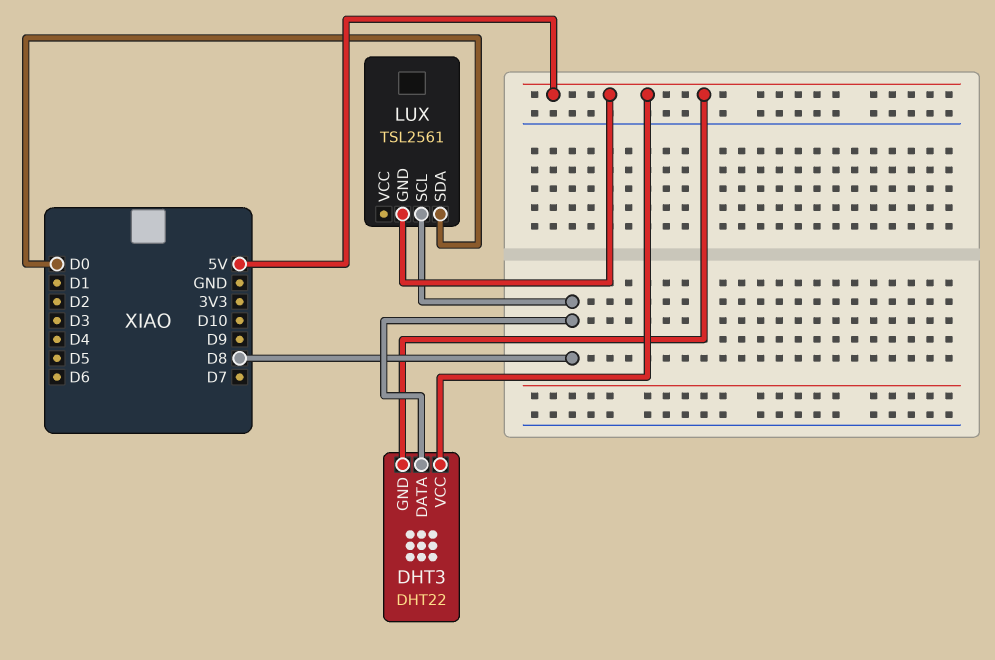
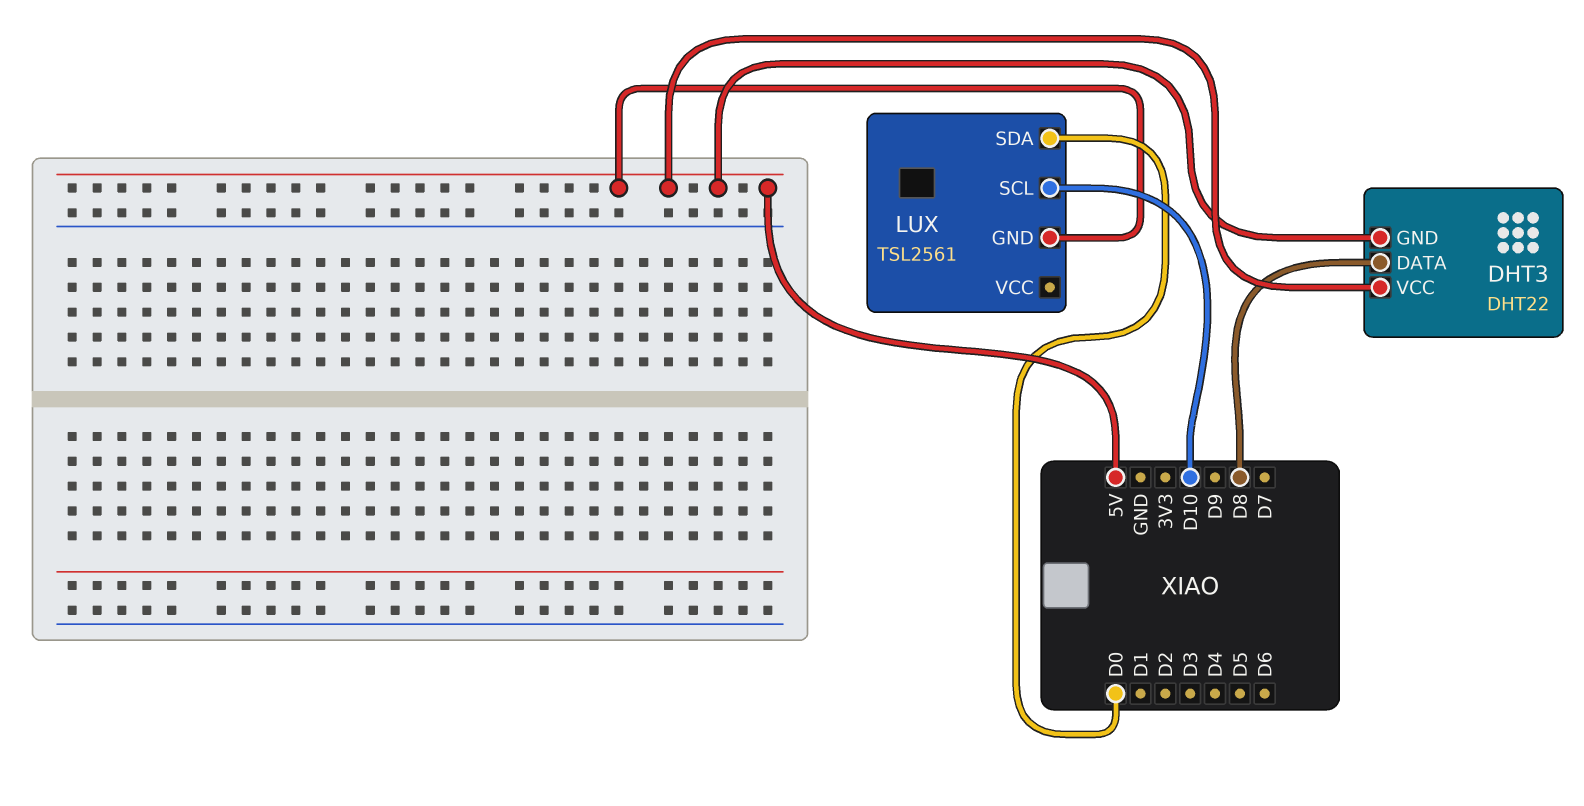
LUX pin SCL: D8 -> D10

